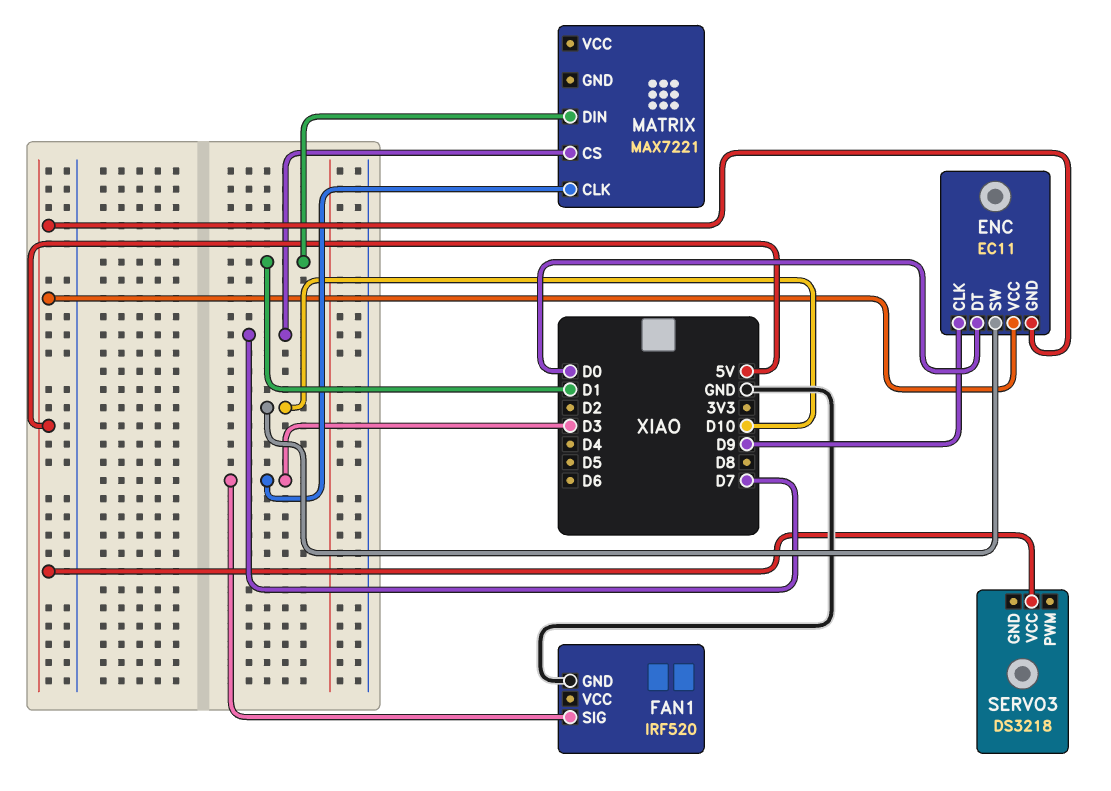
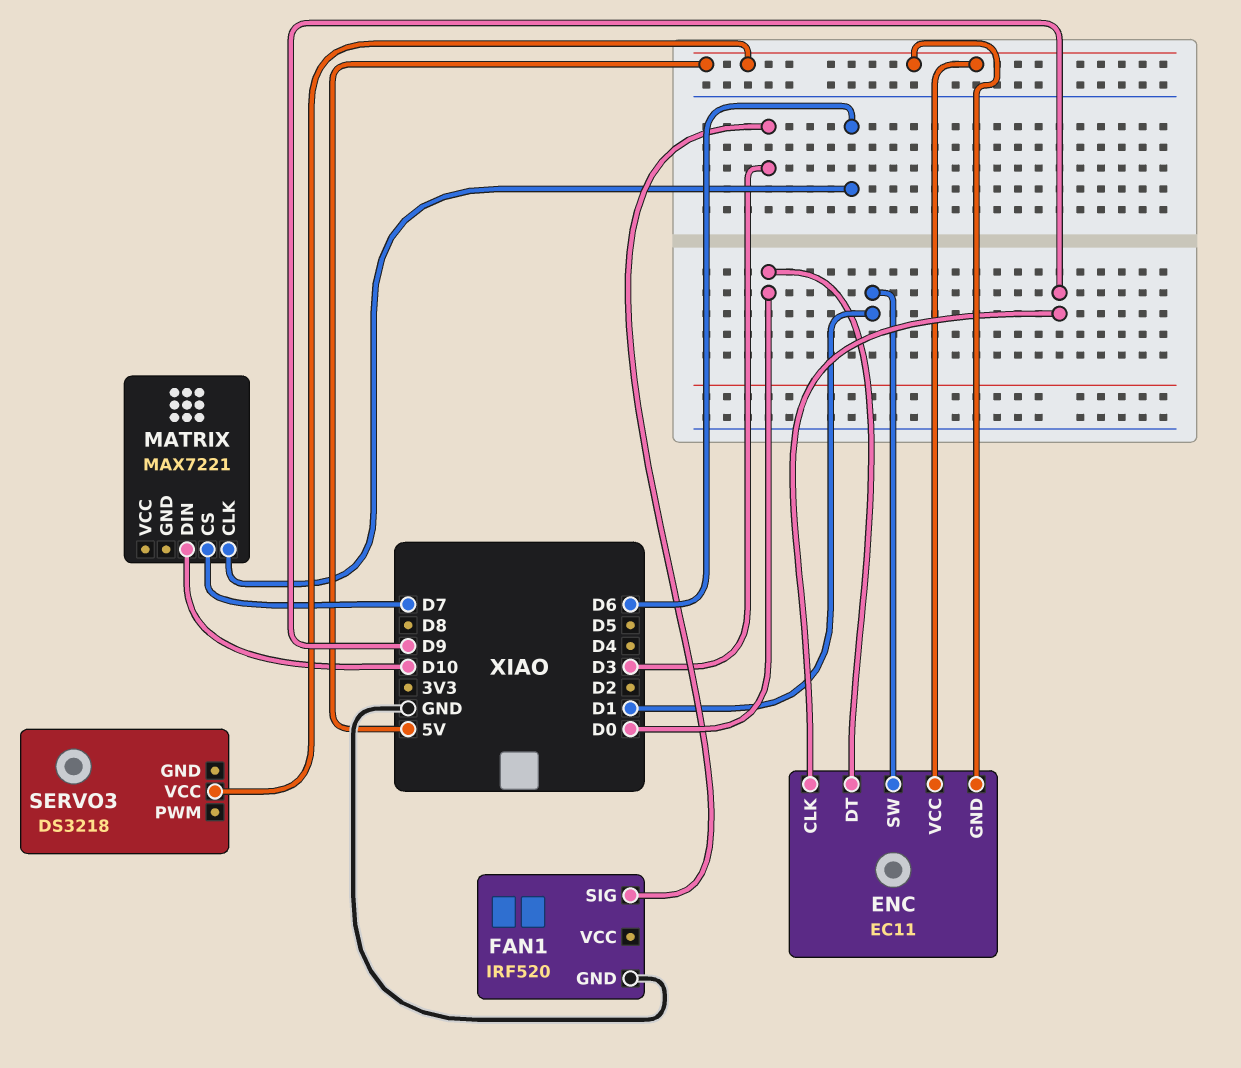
ENC pin SW: D10 -> D1
MATRIX pin CLK: D3 -> D6
MATRIX pin DIN: D1 -> D10

